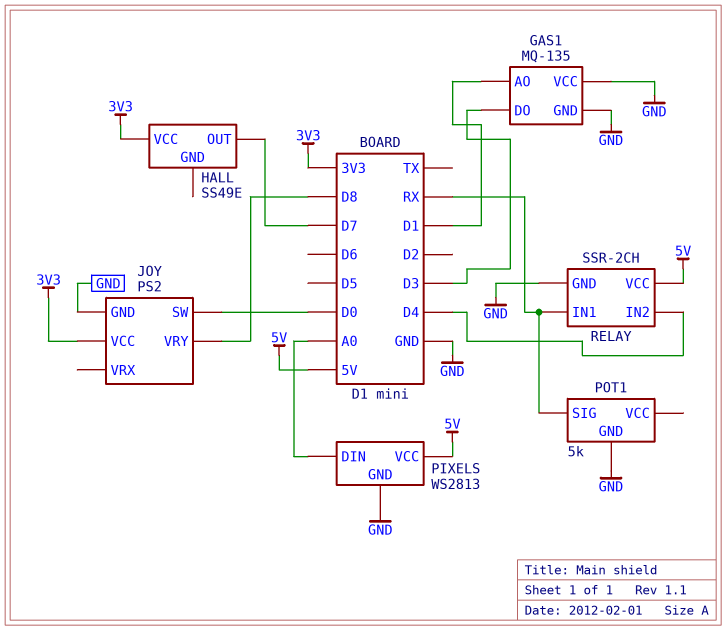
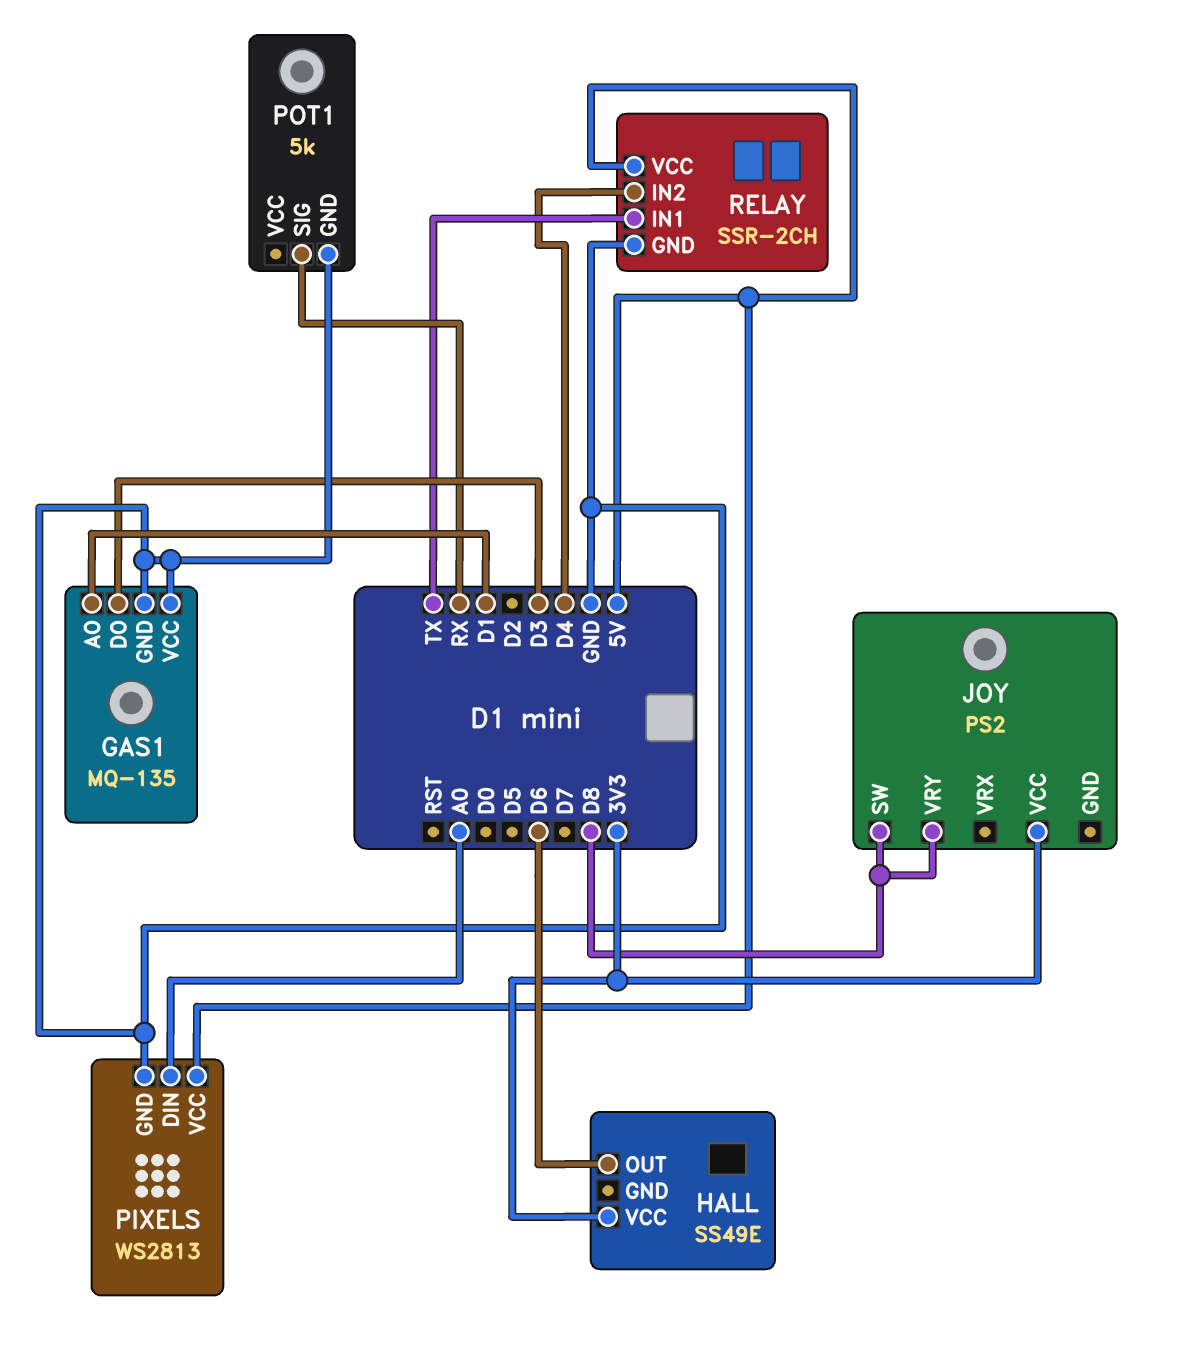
HALL pin OUT: D7 -> D6
JOY pin GND: GND -> none
JOY pin SW: D0 -> D8
RELAY pin IN1: RX -> TX

